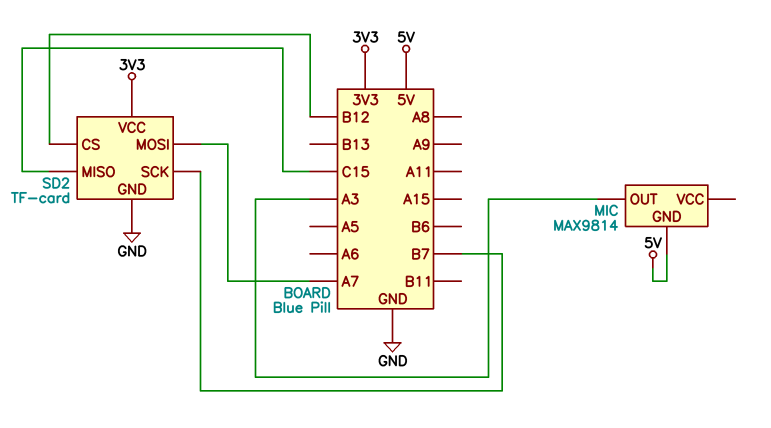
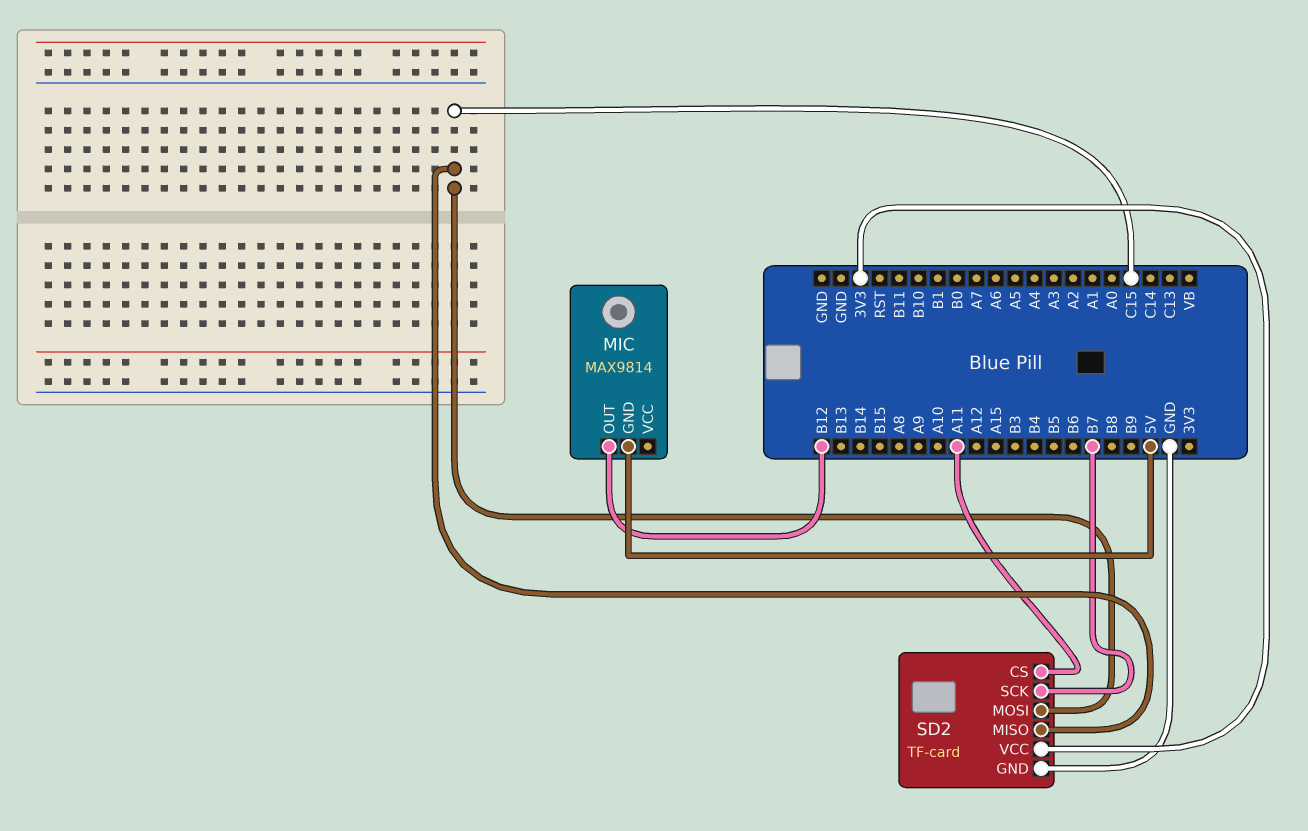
MIC pin OUT: A3 -> B12
SD2 pin CS: B12 -> A11
SD2 pin MOSI: A7 -> C15

